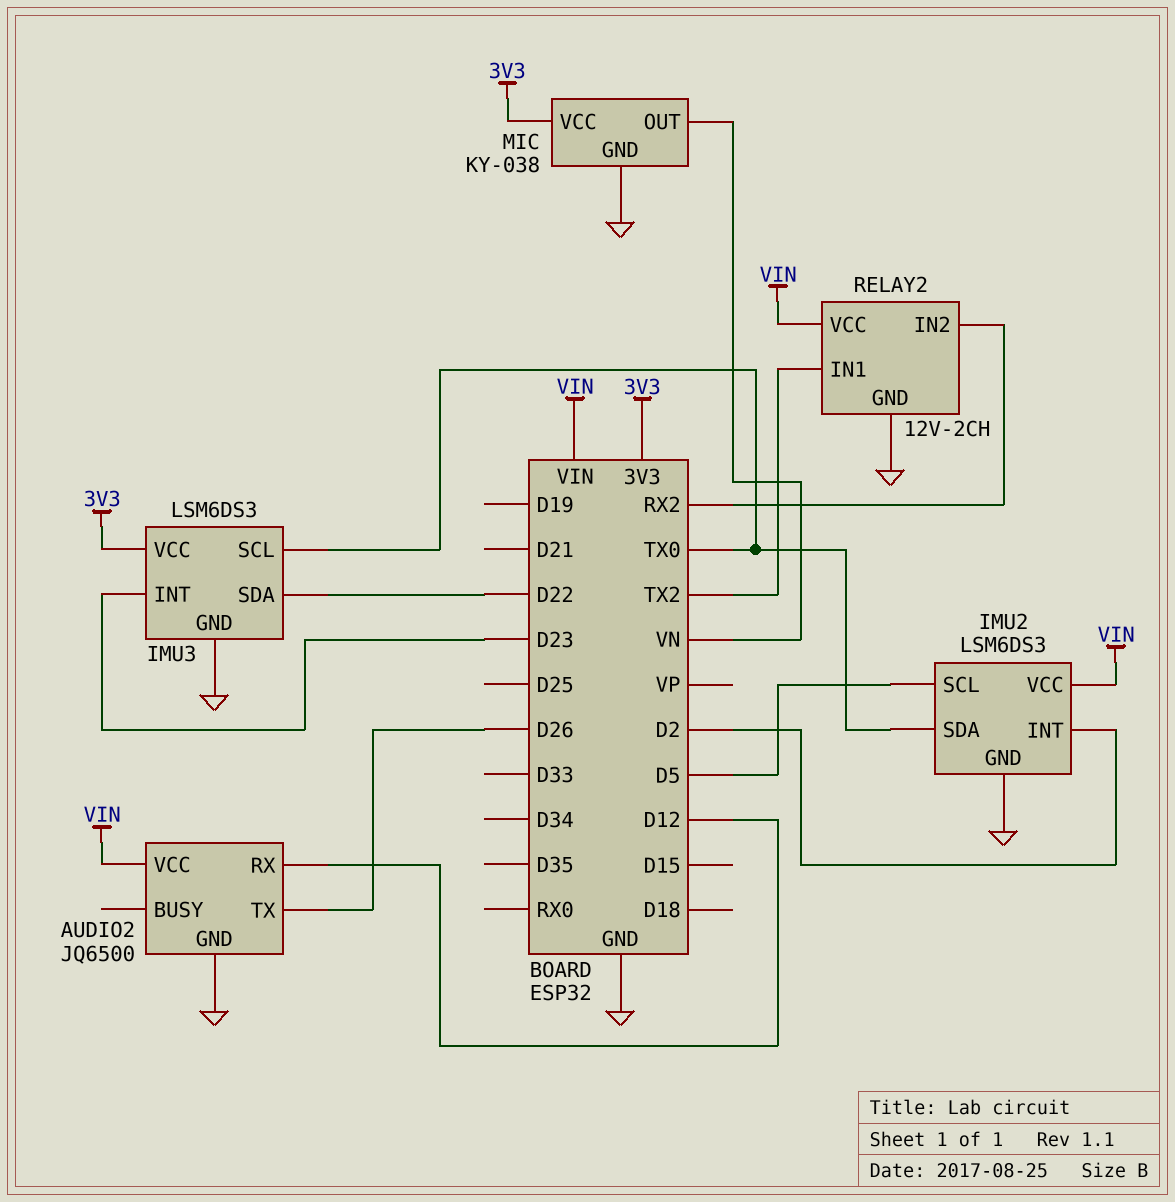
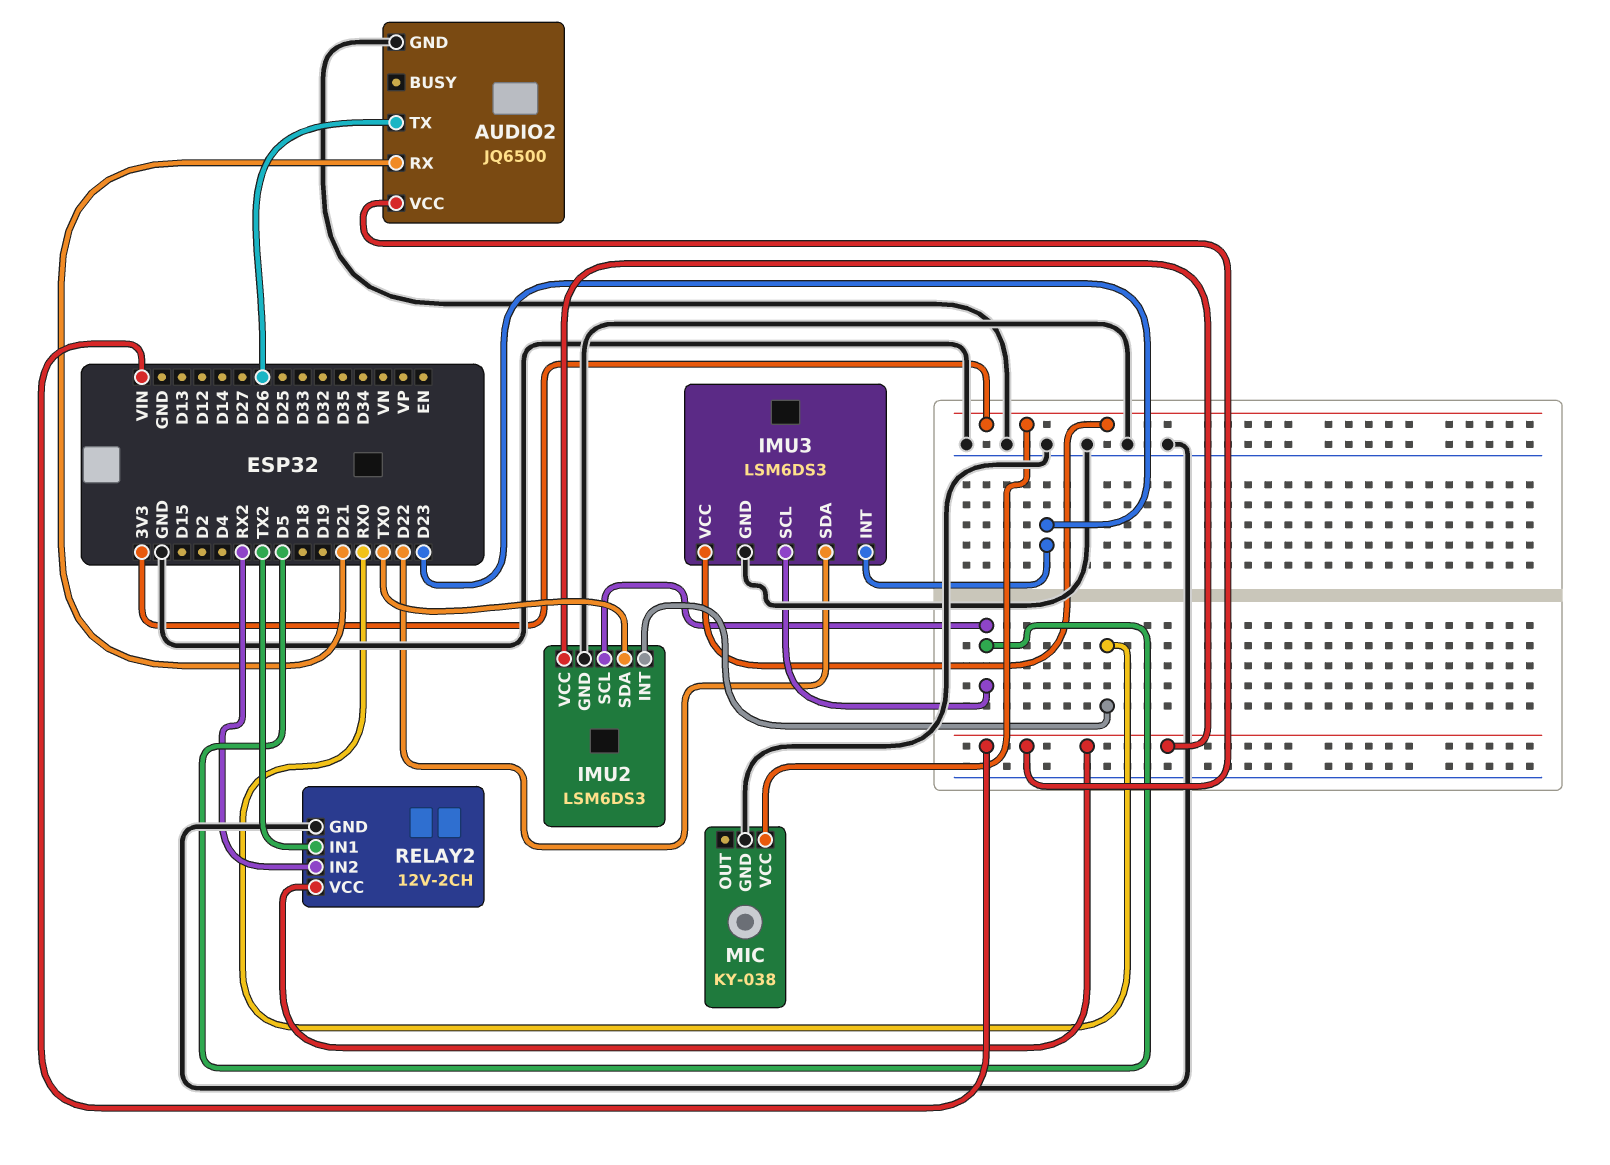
AUDIO2 pin RX: D12 -> D21
IMU2 pin INT: D2 -> RX0
IMU3 pin SCL: TX0 -> D5
MIC pin OUT: VN -> none

